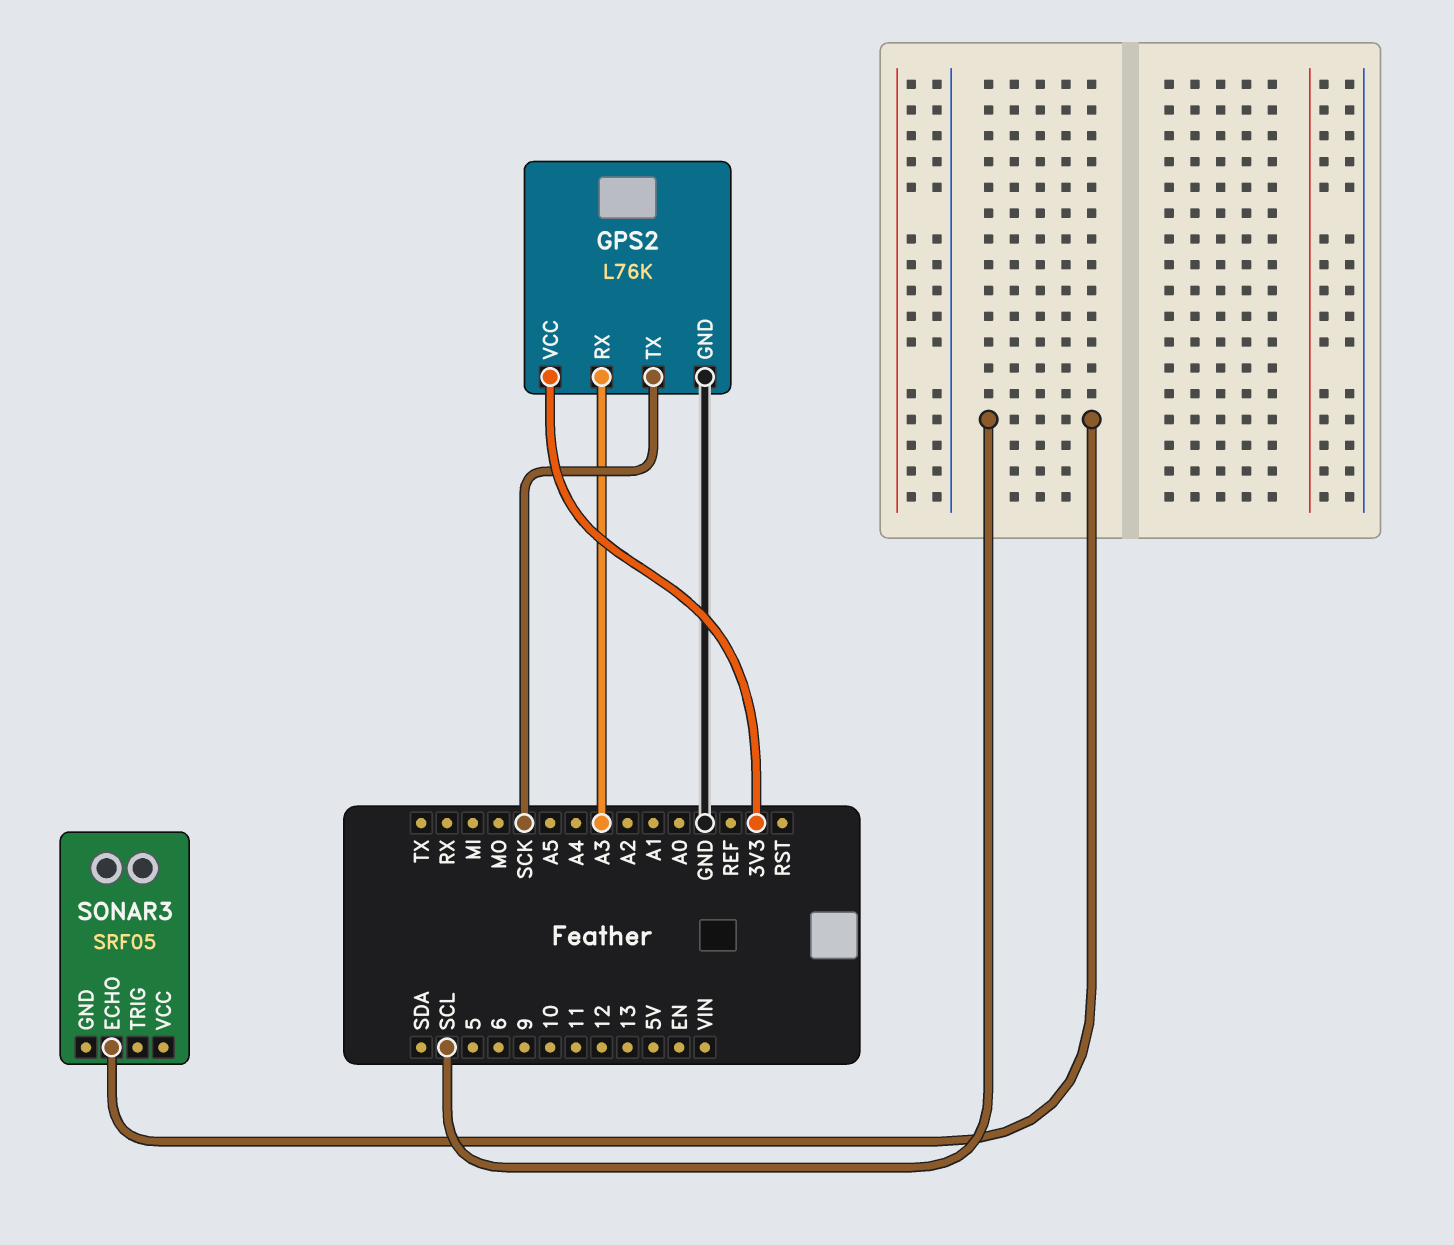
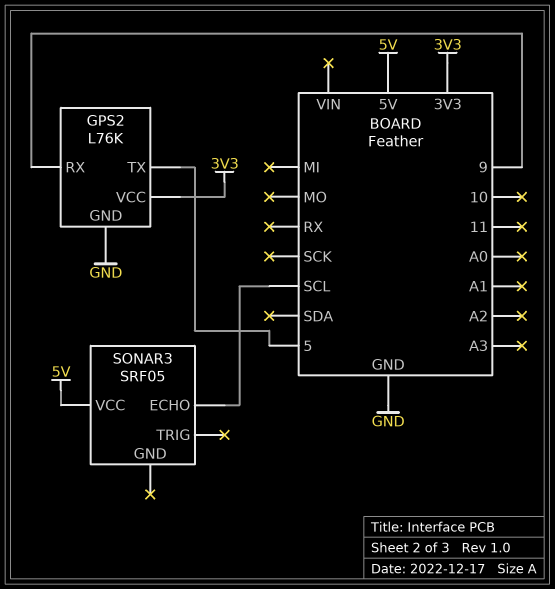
GPS2 pin RX: A3 -> 9
GPS2 pin TX: SCK -> 5
SONAR3 pin VCC: none -> 5V

